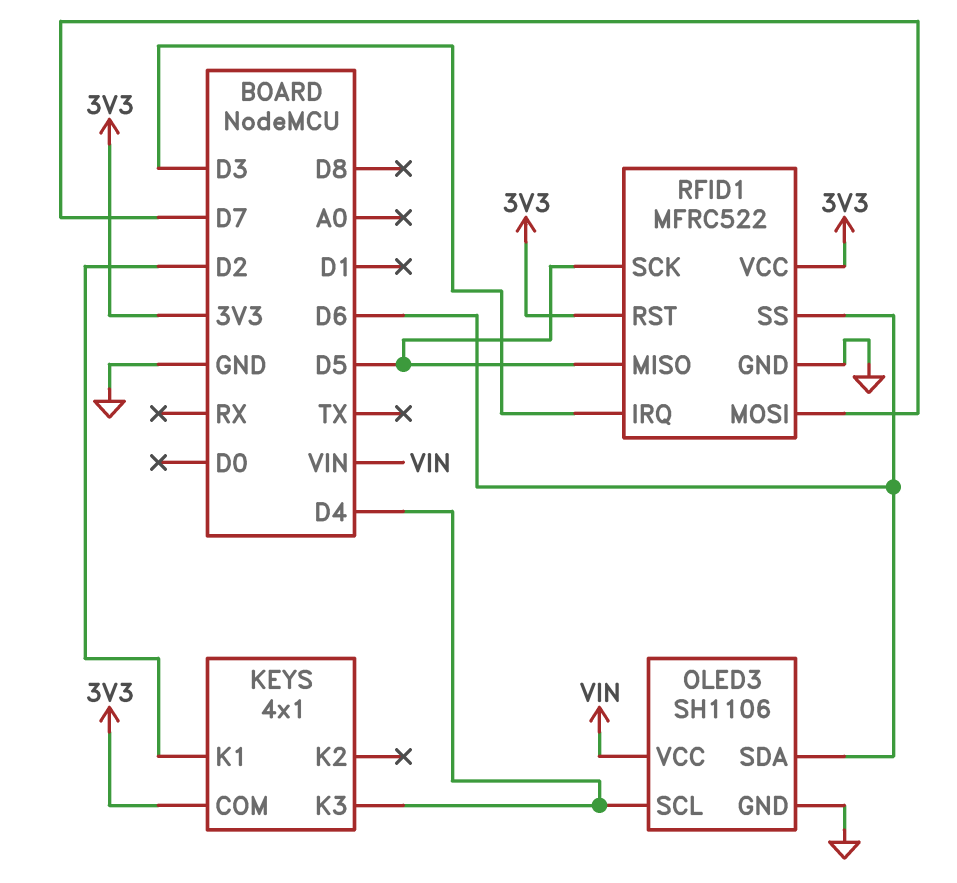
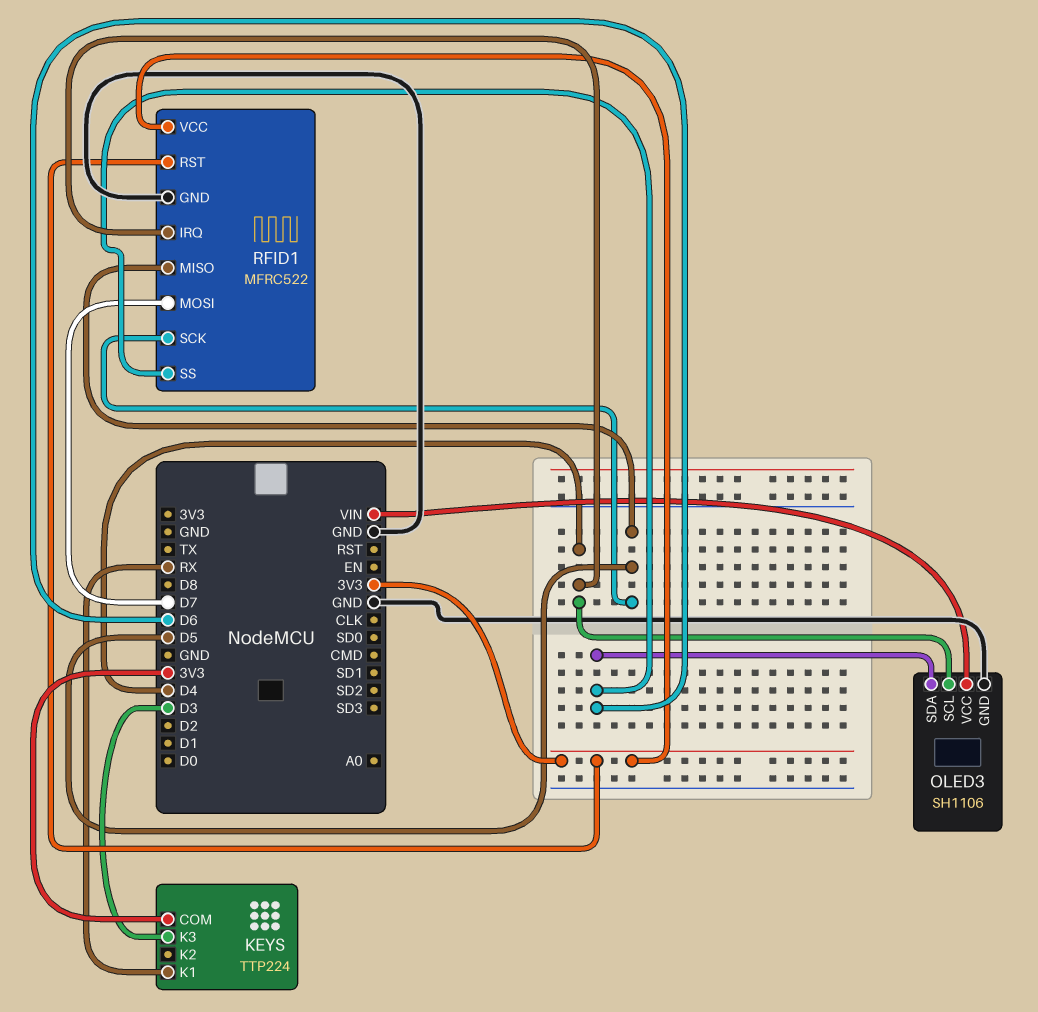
KEYS: 4x1 -> TTP224
KEYS pin K1: D2 -> RX
KEYS pin K3: D4 -> D3
RFID1 pin IRQ: D3 -> D4

